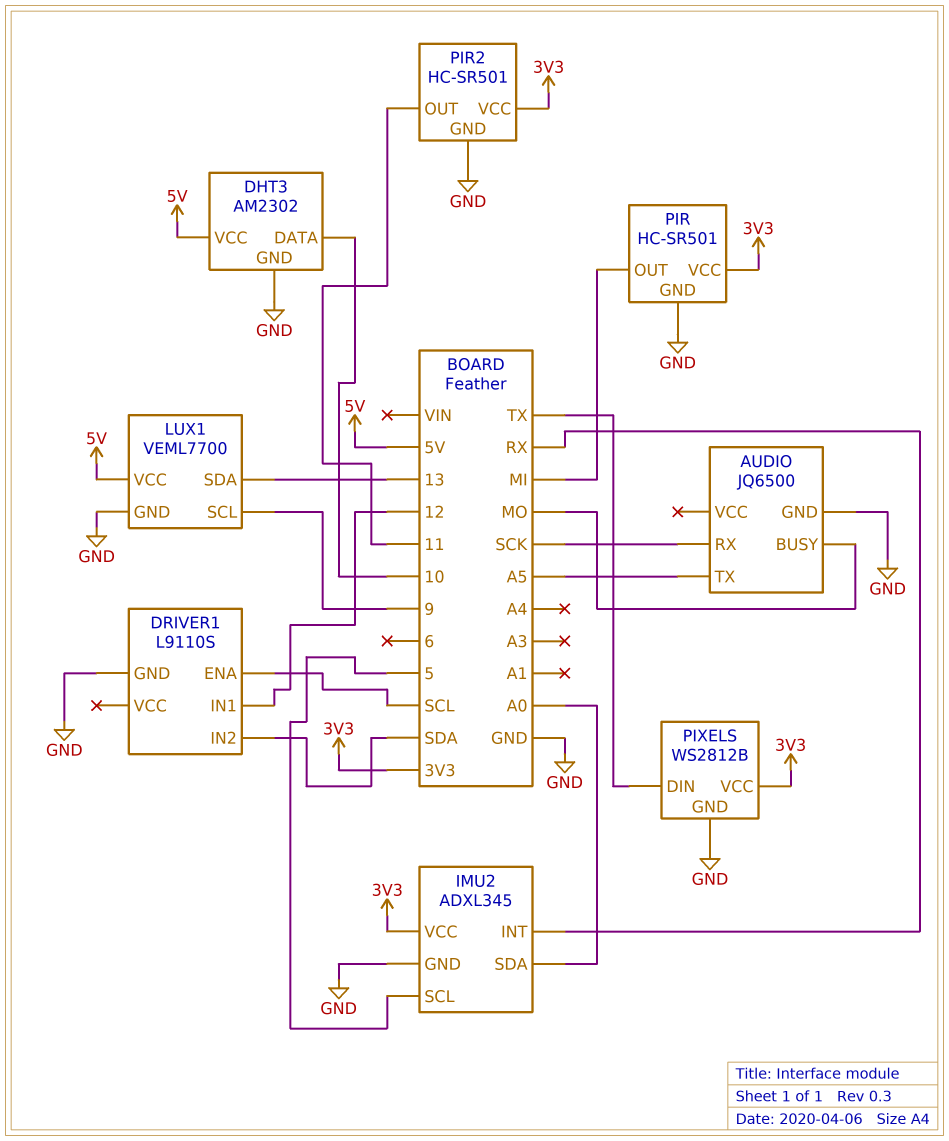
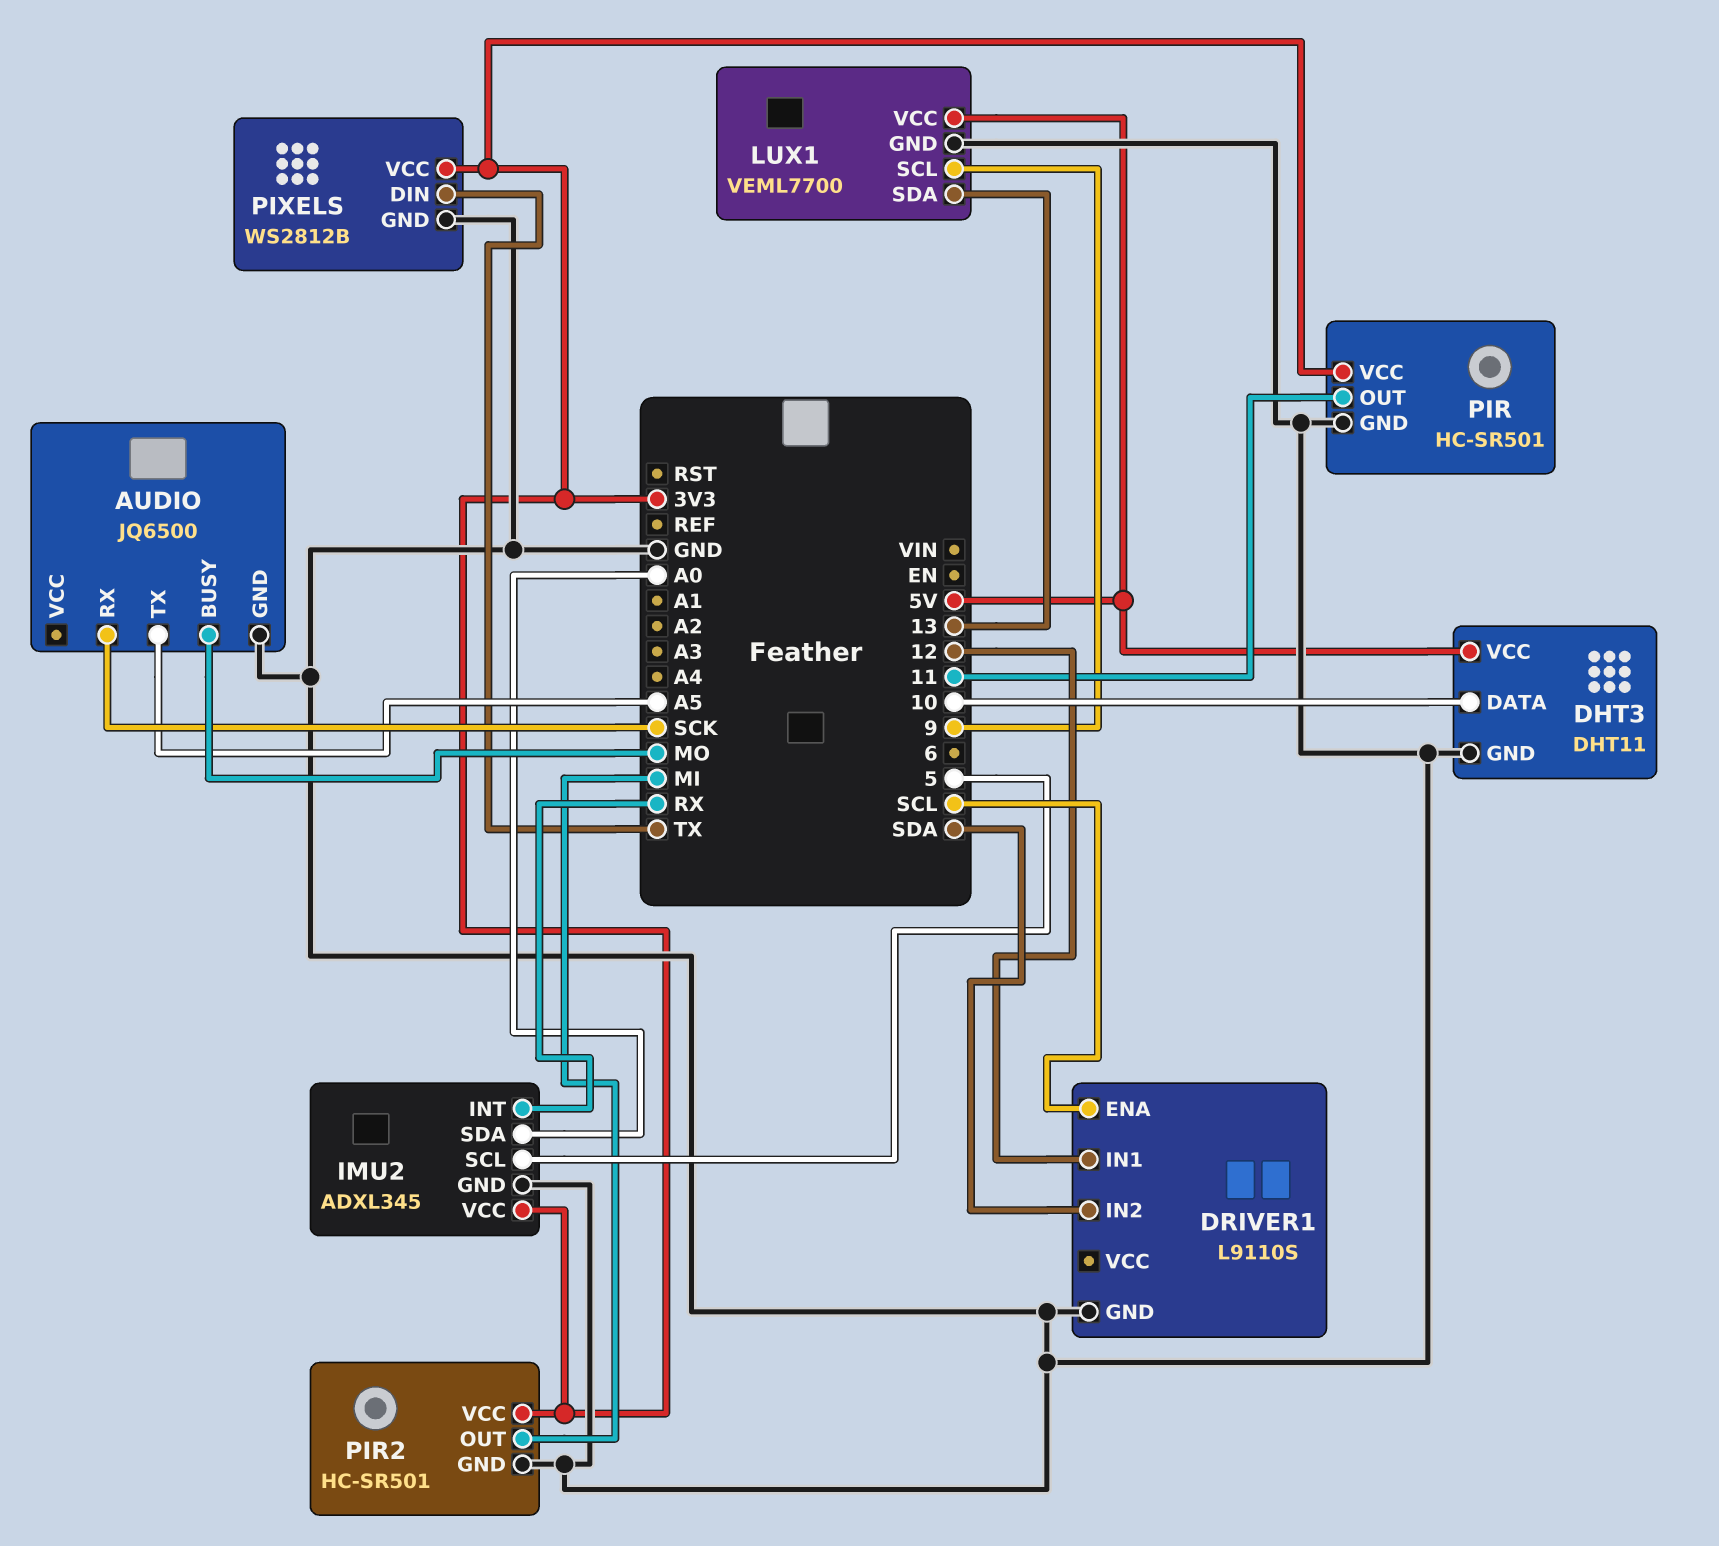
DHT3: AM2302 -> DHT11
PIR pin OUT: MI -> 11
PIR2 pin OUT: 11 -> MI

